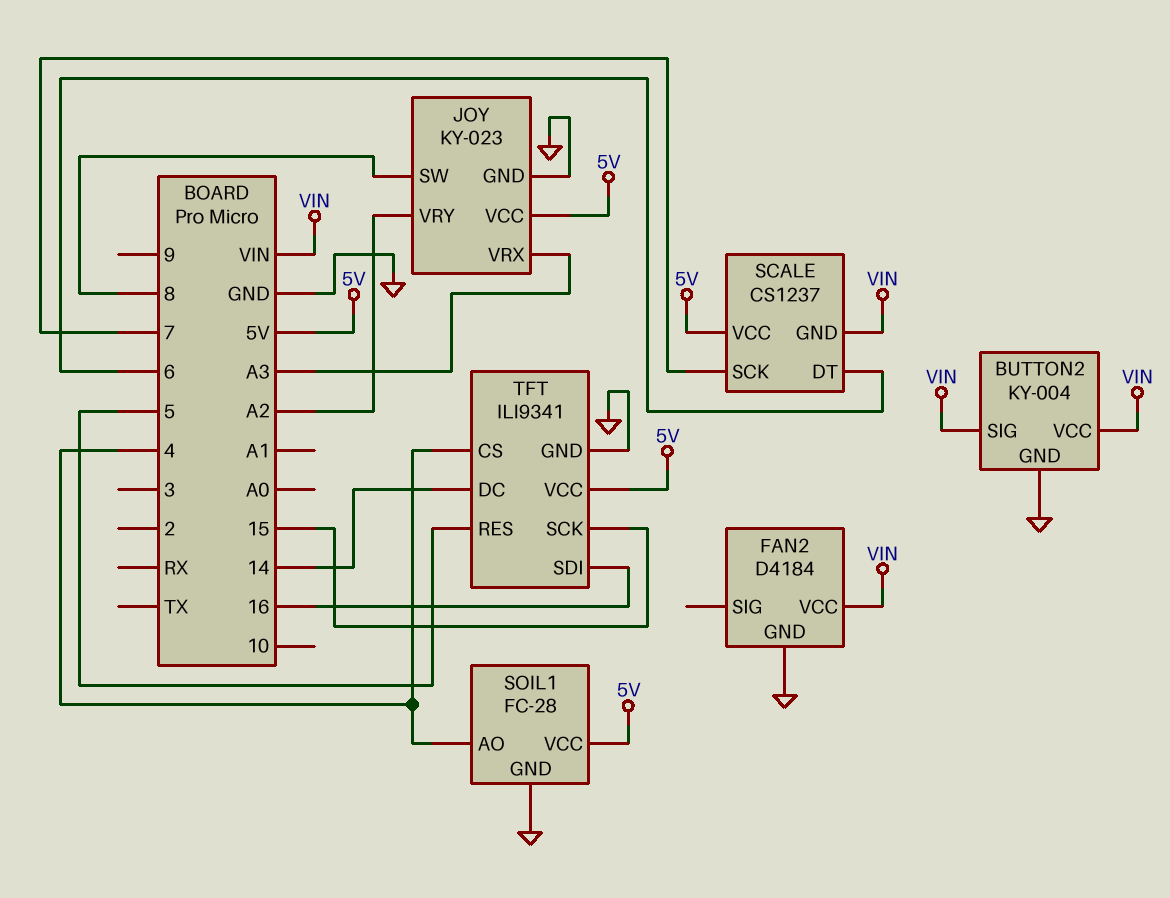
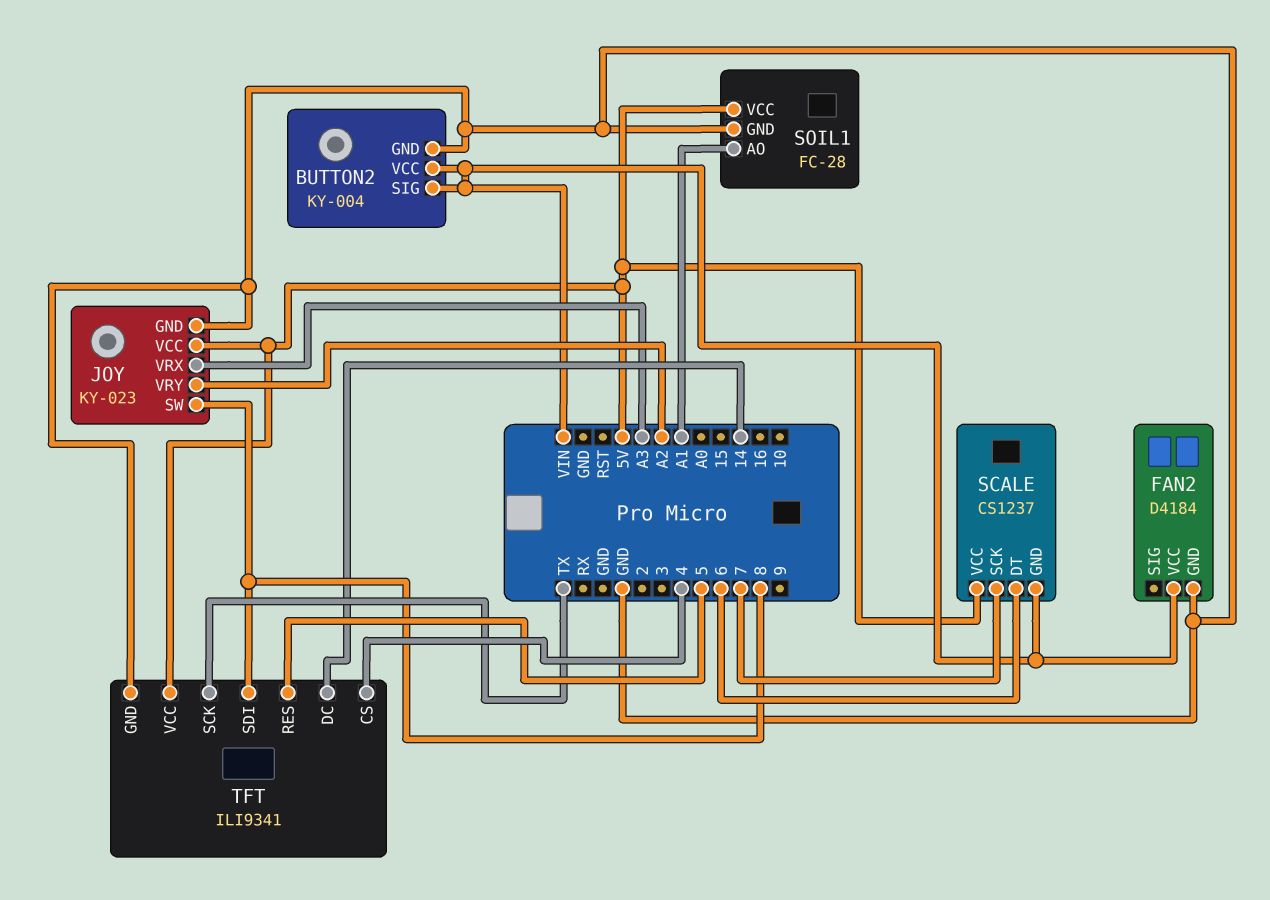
SOIL1 pin AO: 4 -> A1
TFT pin SCK: 15 -> TX
TFT pin SDI: 16 -> 8

